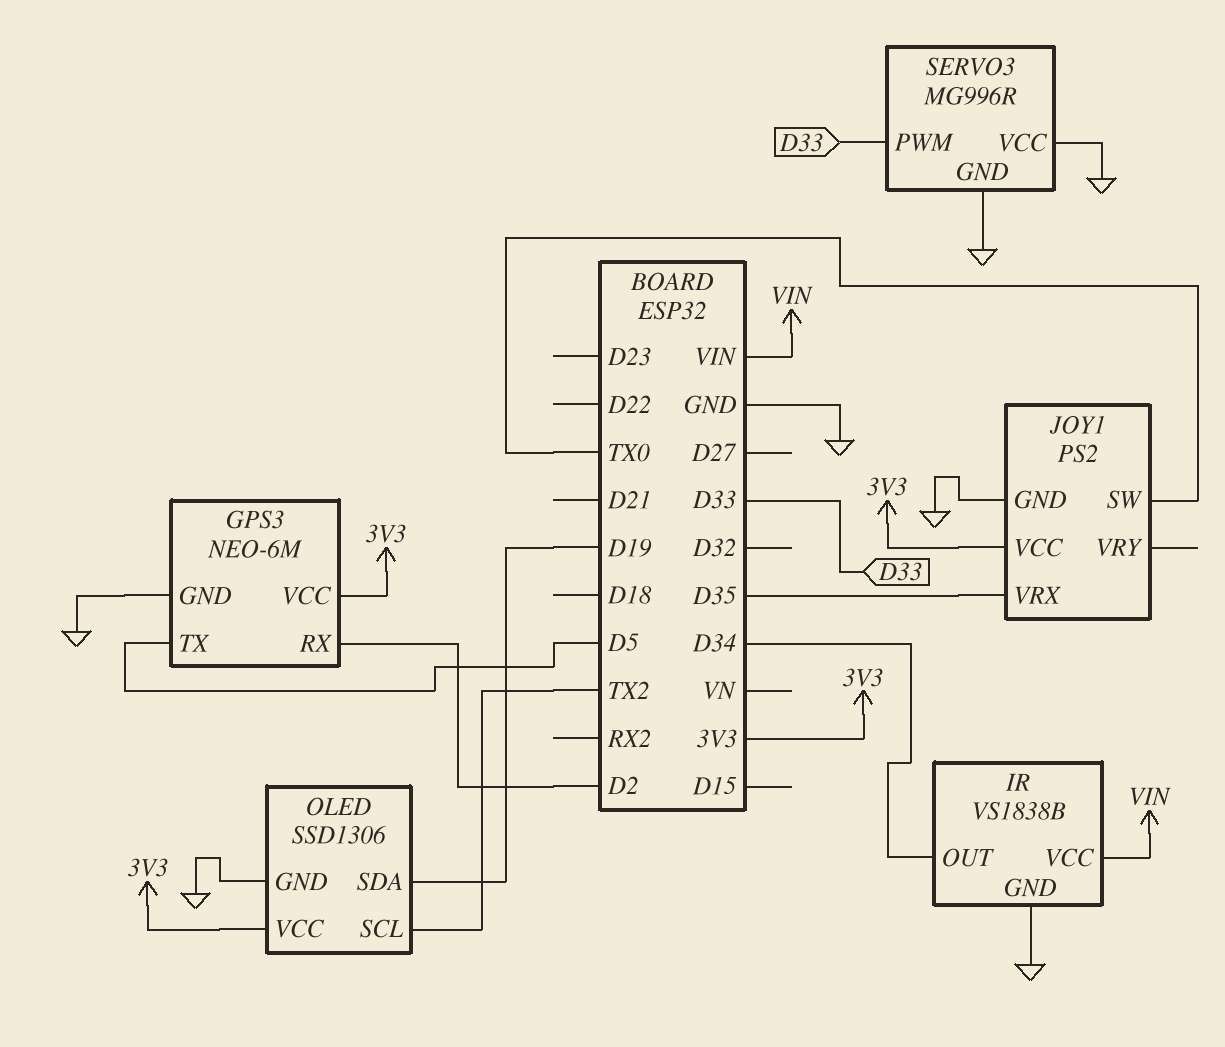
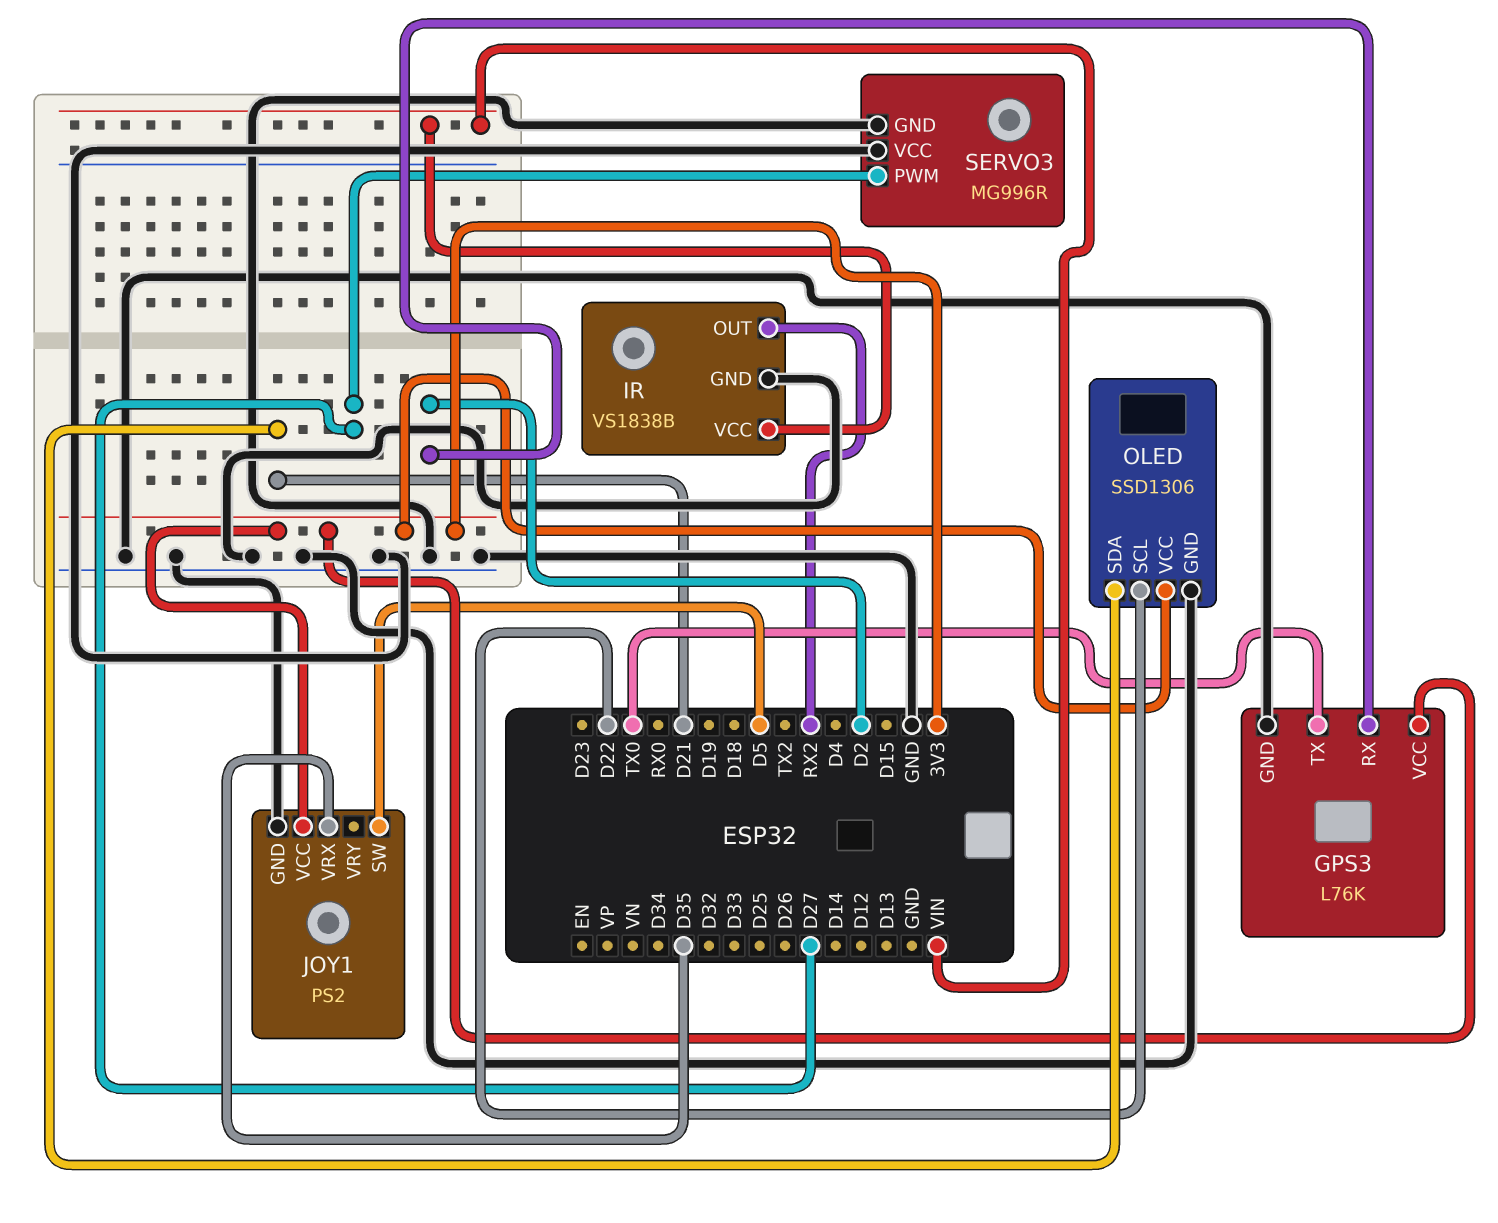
GPS3: NEO-6M -> L76K
GPS3 pin TX: D5 -> TX0
IR pin OUT: D34 -> RX2
JOY1 pin SW: TX0 -> D5
OLED pin SCL: TX2 -> D22
OLED pin SDA: D19 -> D21
SERVO3 pin PWM: D33 -> D27

